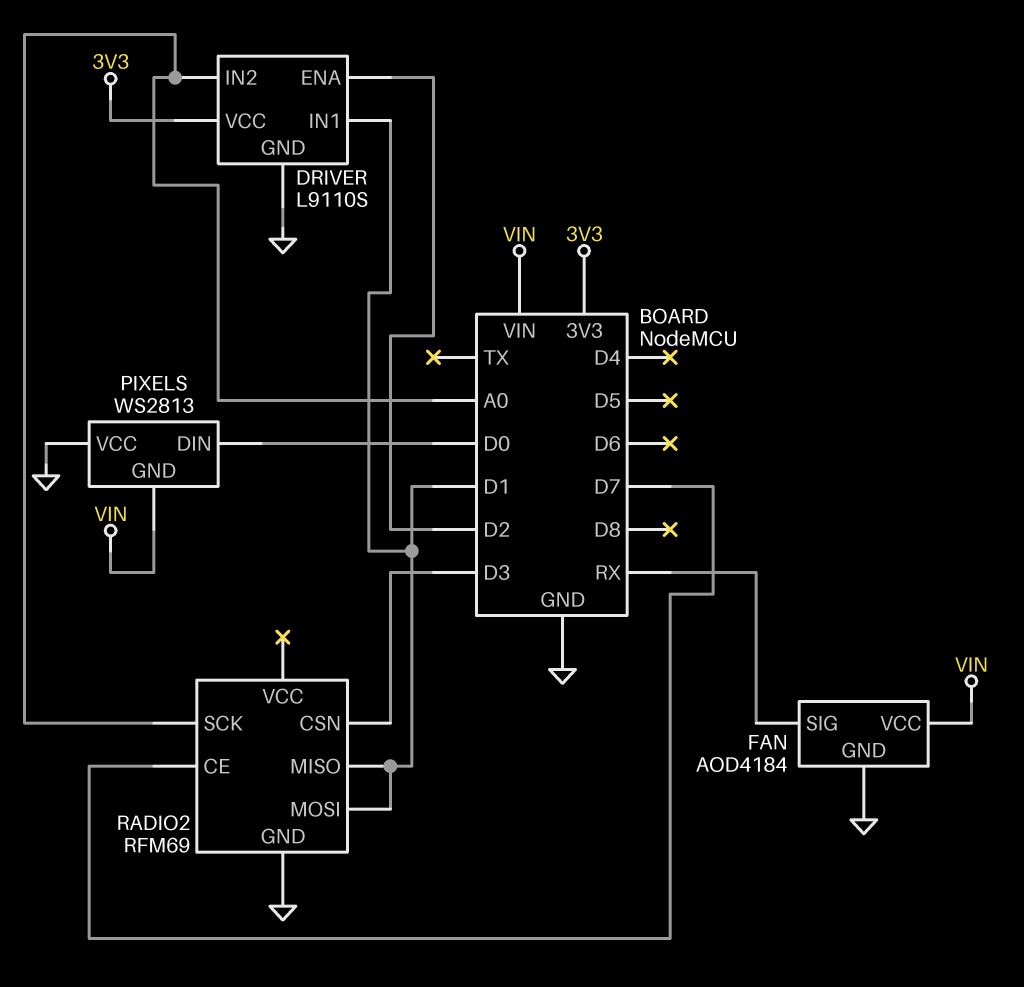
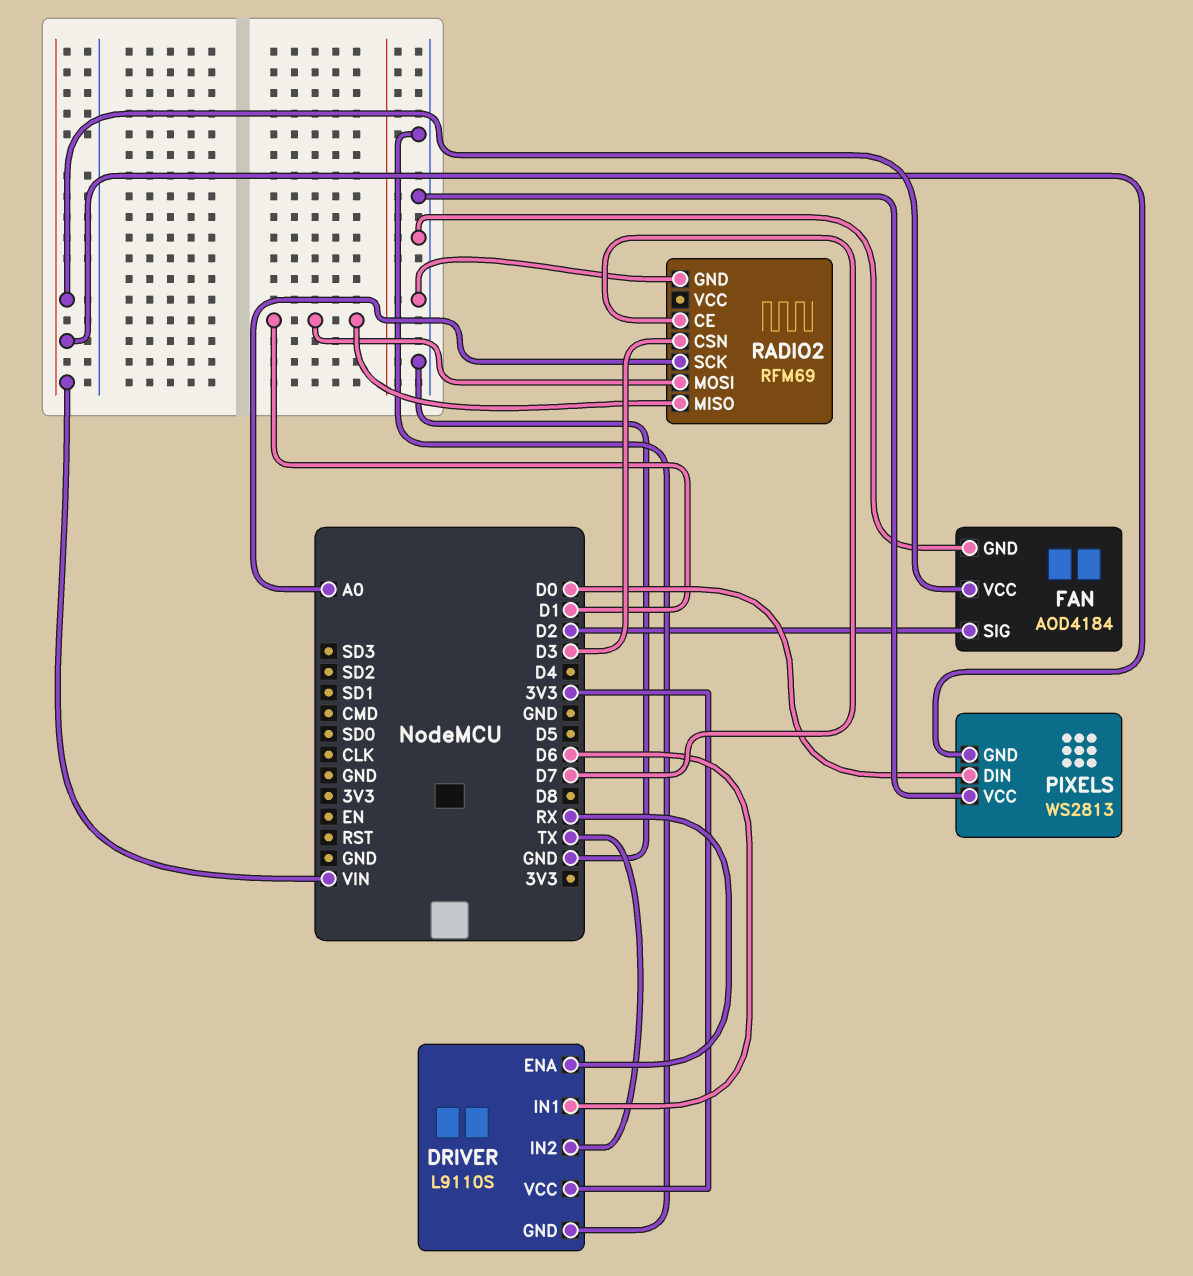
DRIVER pin ENA: D2 -> RX
DRIVER pin IN1: D1 -> D6
DRIVER pin IN2: A0 -> TX
FAN pin SIG: RX -> D2

